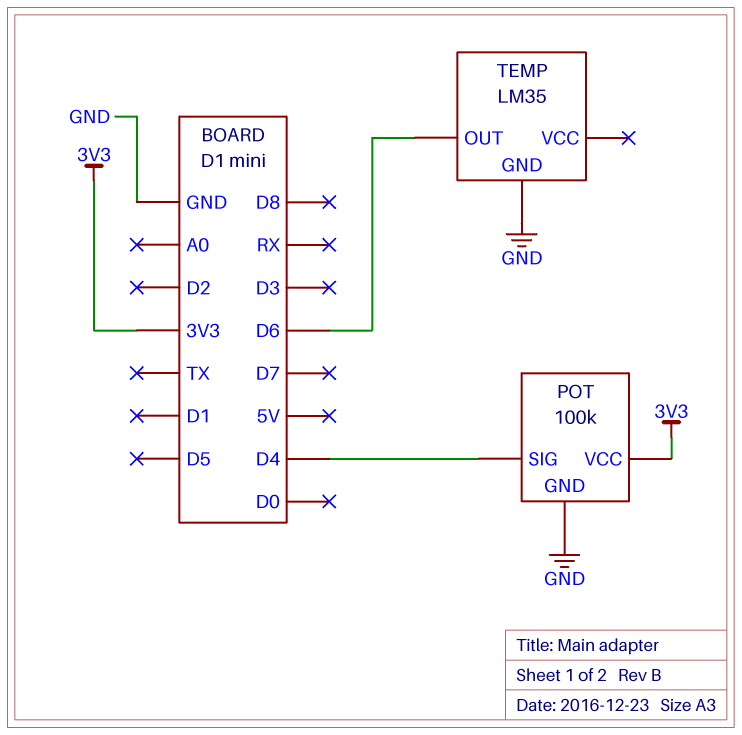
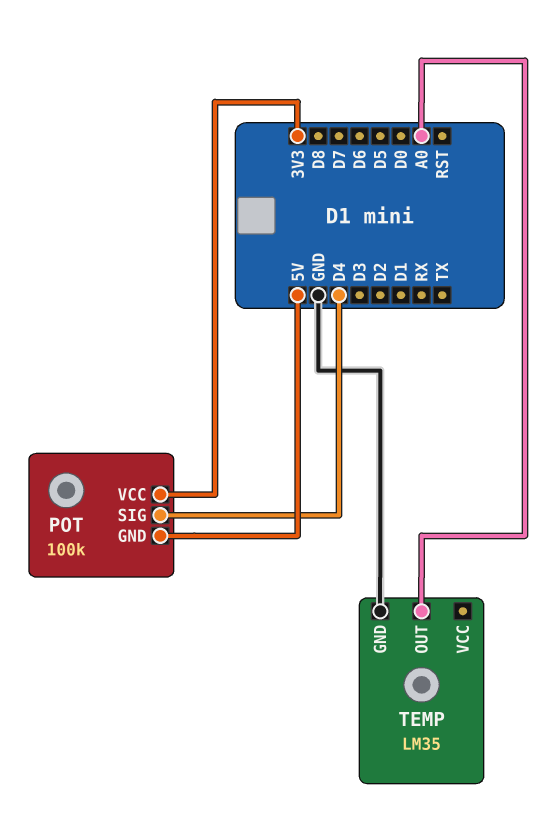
POT pin GND: GND -> 5V
TEMP pin OUT: D6 -> A0

